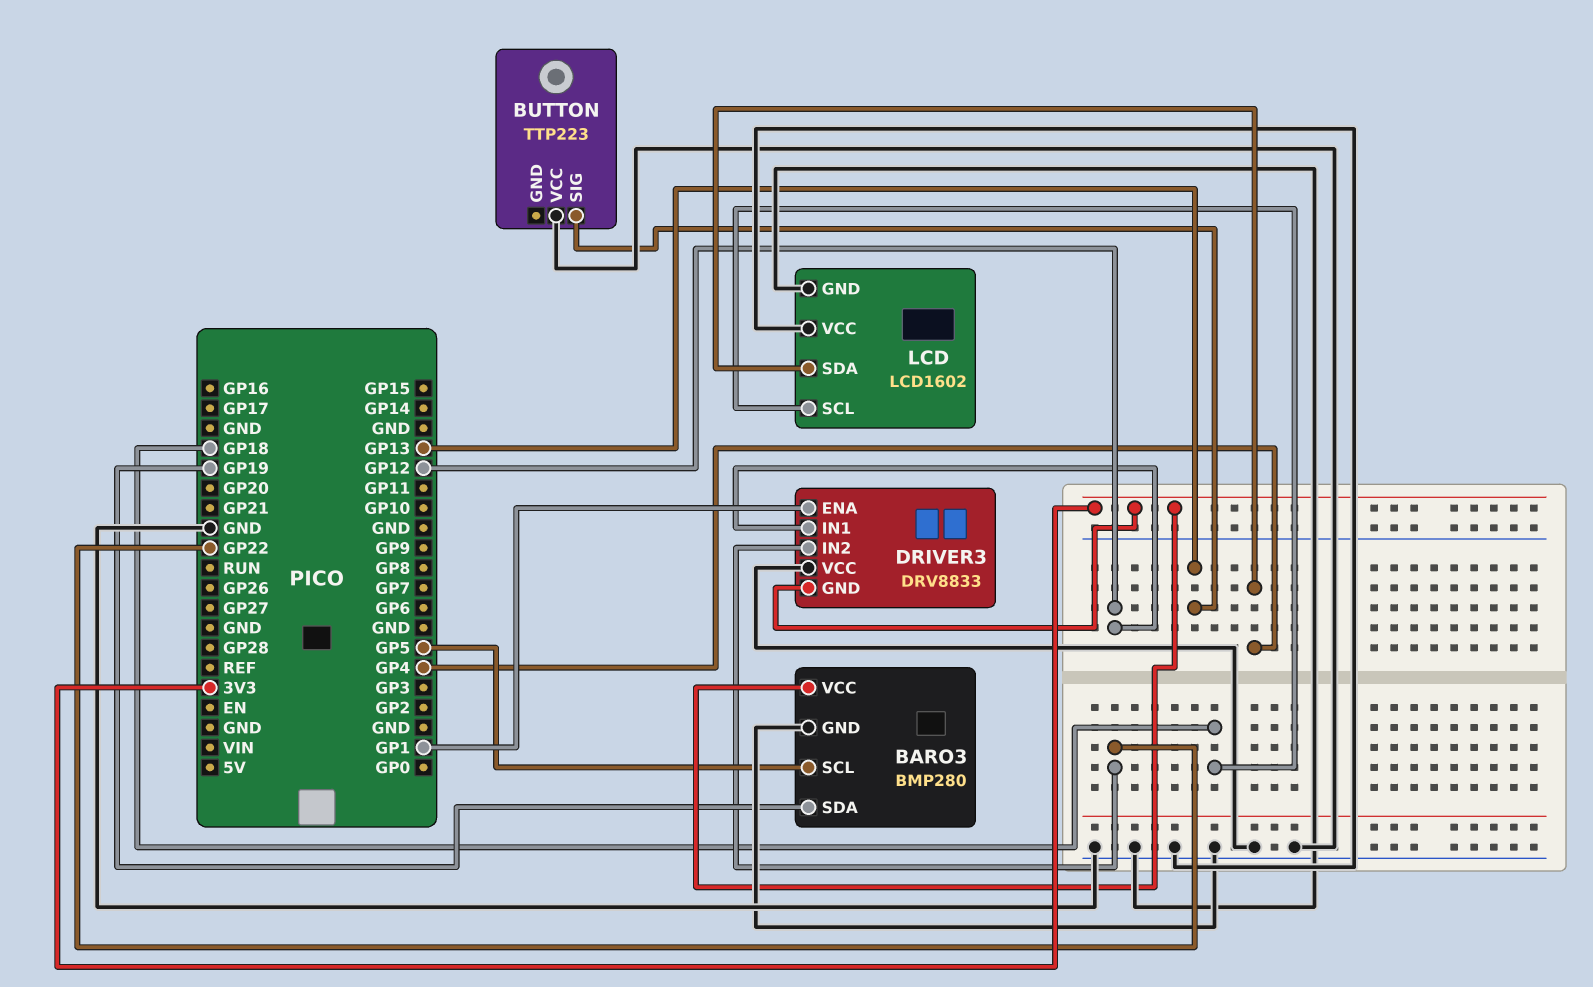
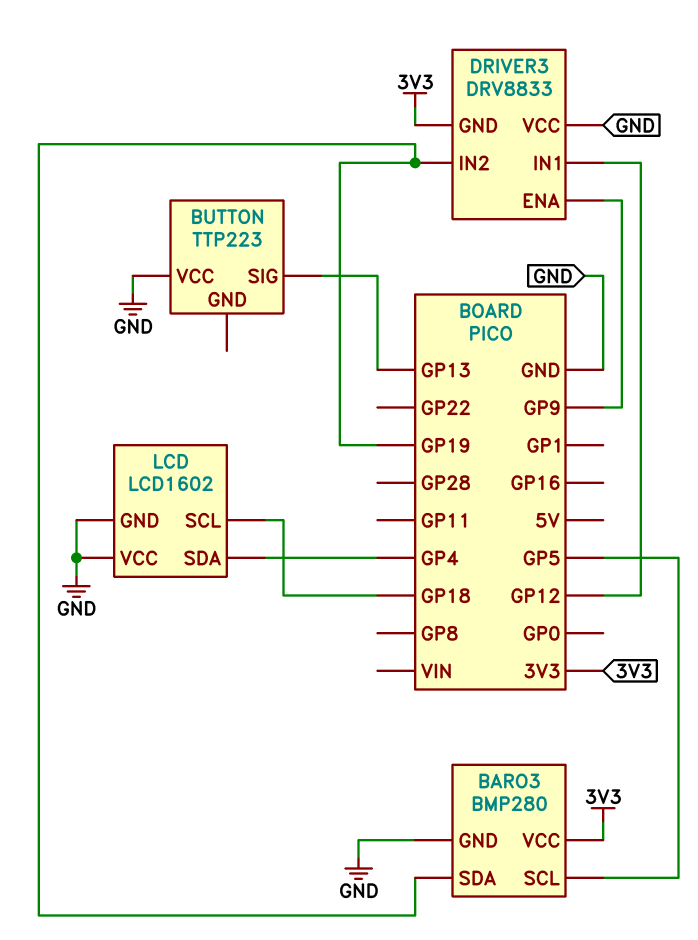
DRIVER3 pin ENA: GP1 -> GP9
DRIVER3 pin IN2: GP22 -> GP19

